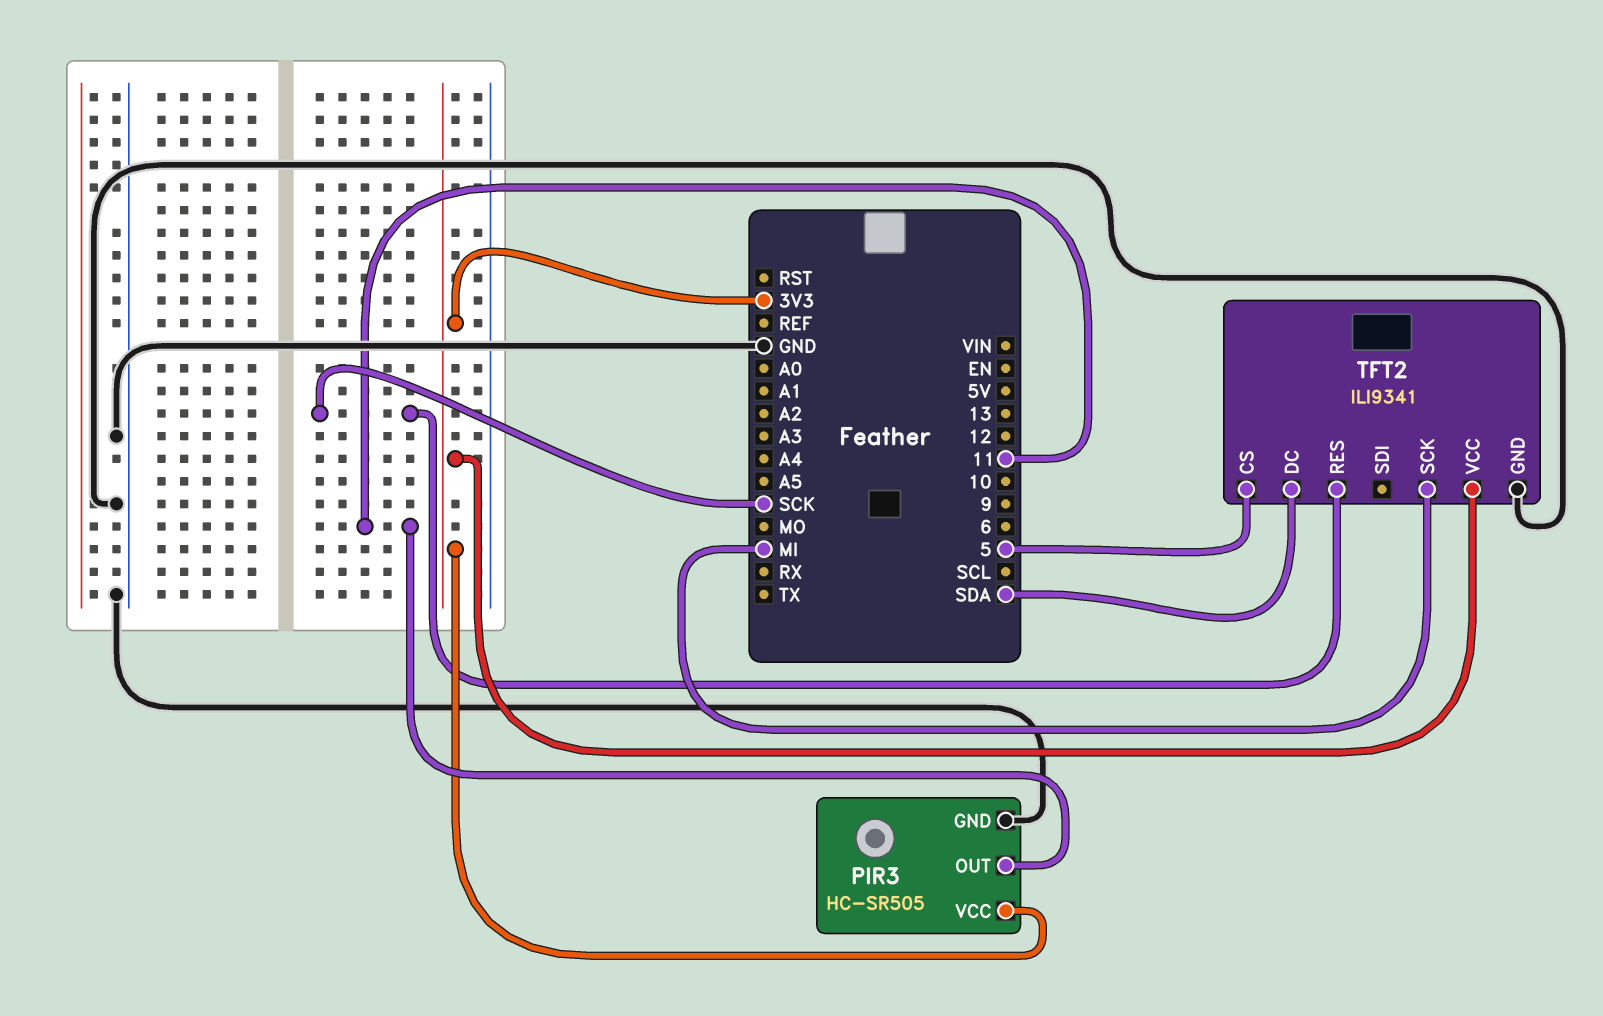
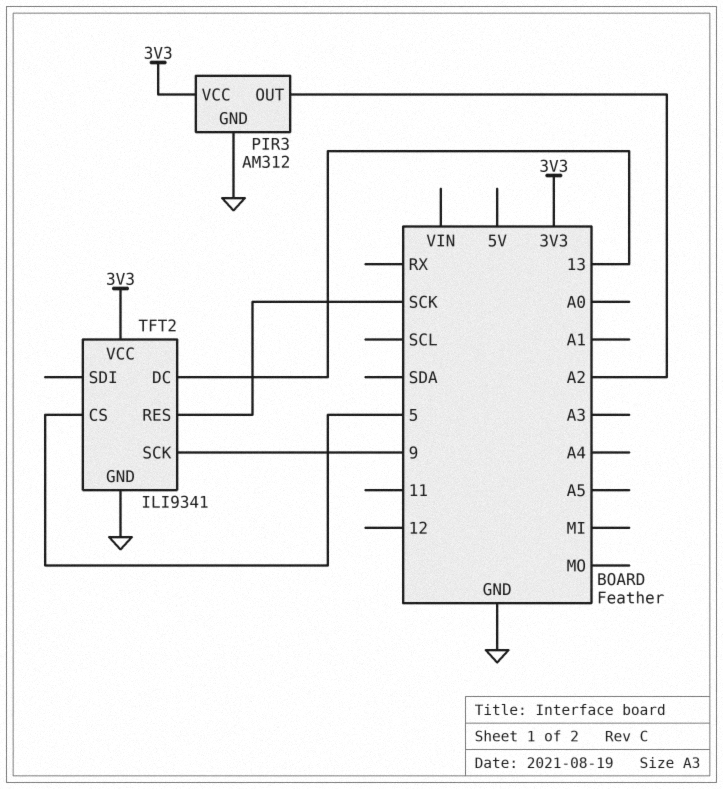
PIR3: HC-SR505 -> AM312
PIR3 pin OUT: 11 -> A2
TFT2 pin DC: SDA -> 13
TFT2 pin SCK: MI -> 9

